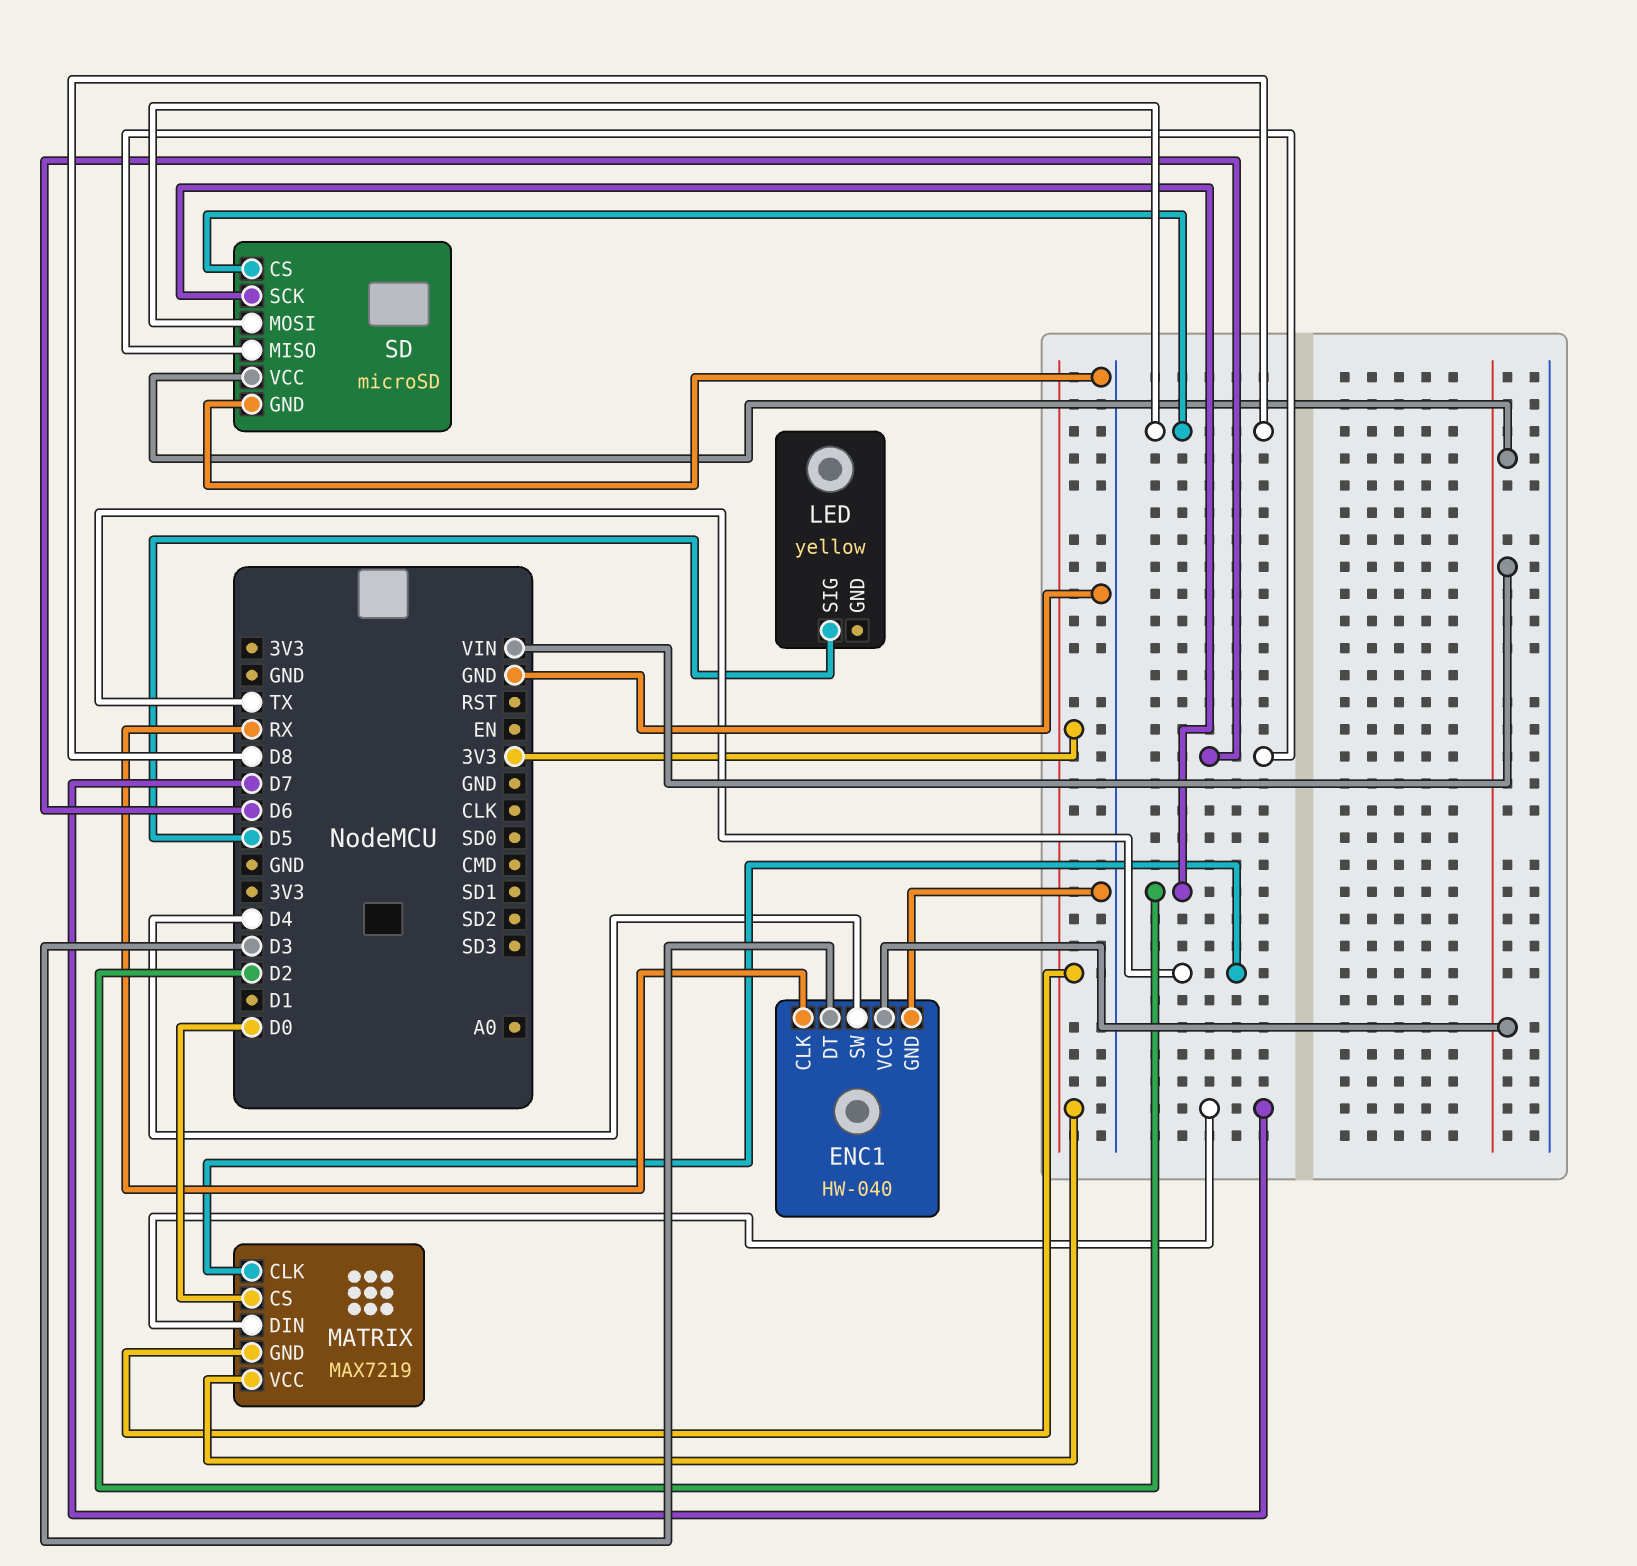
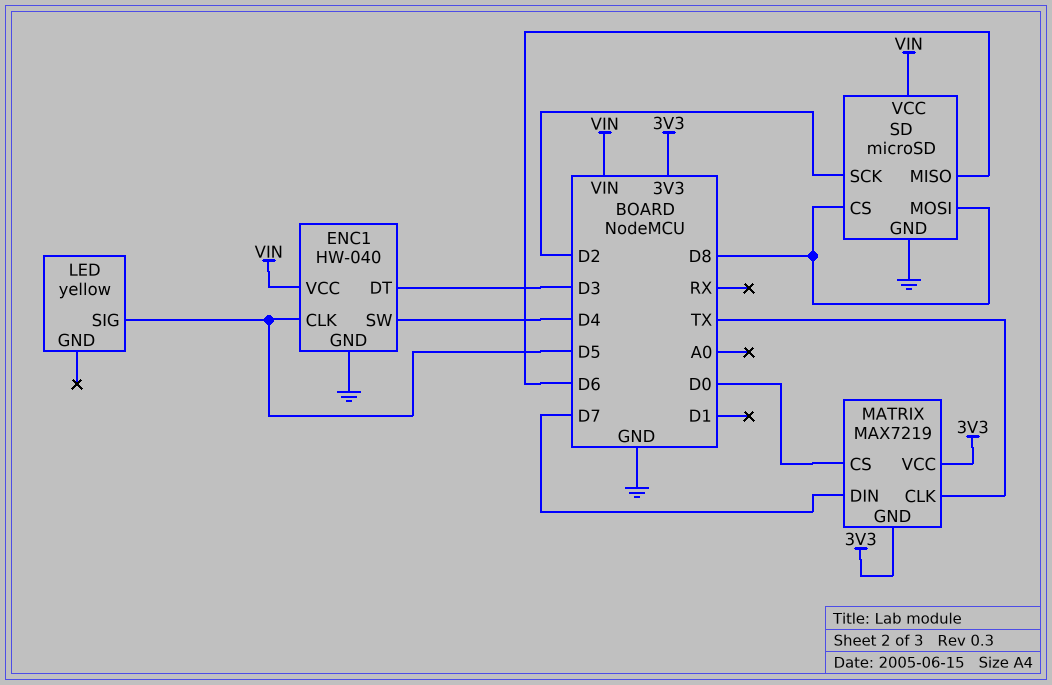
ENC1 pin CLK: RX -> D5

